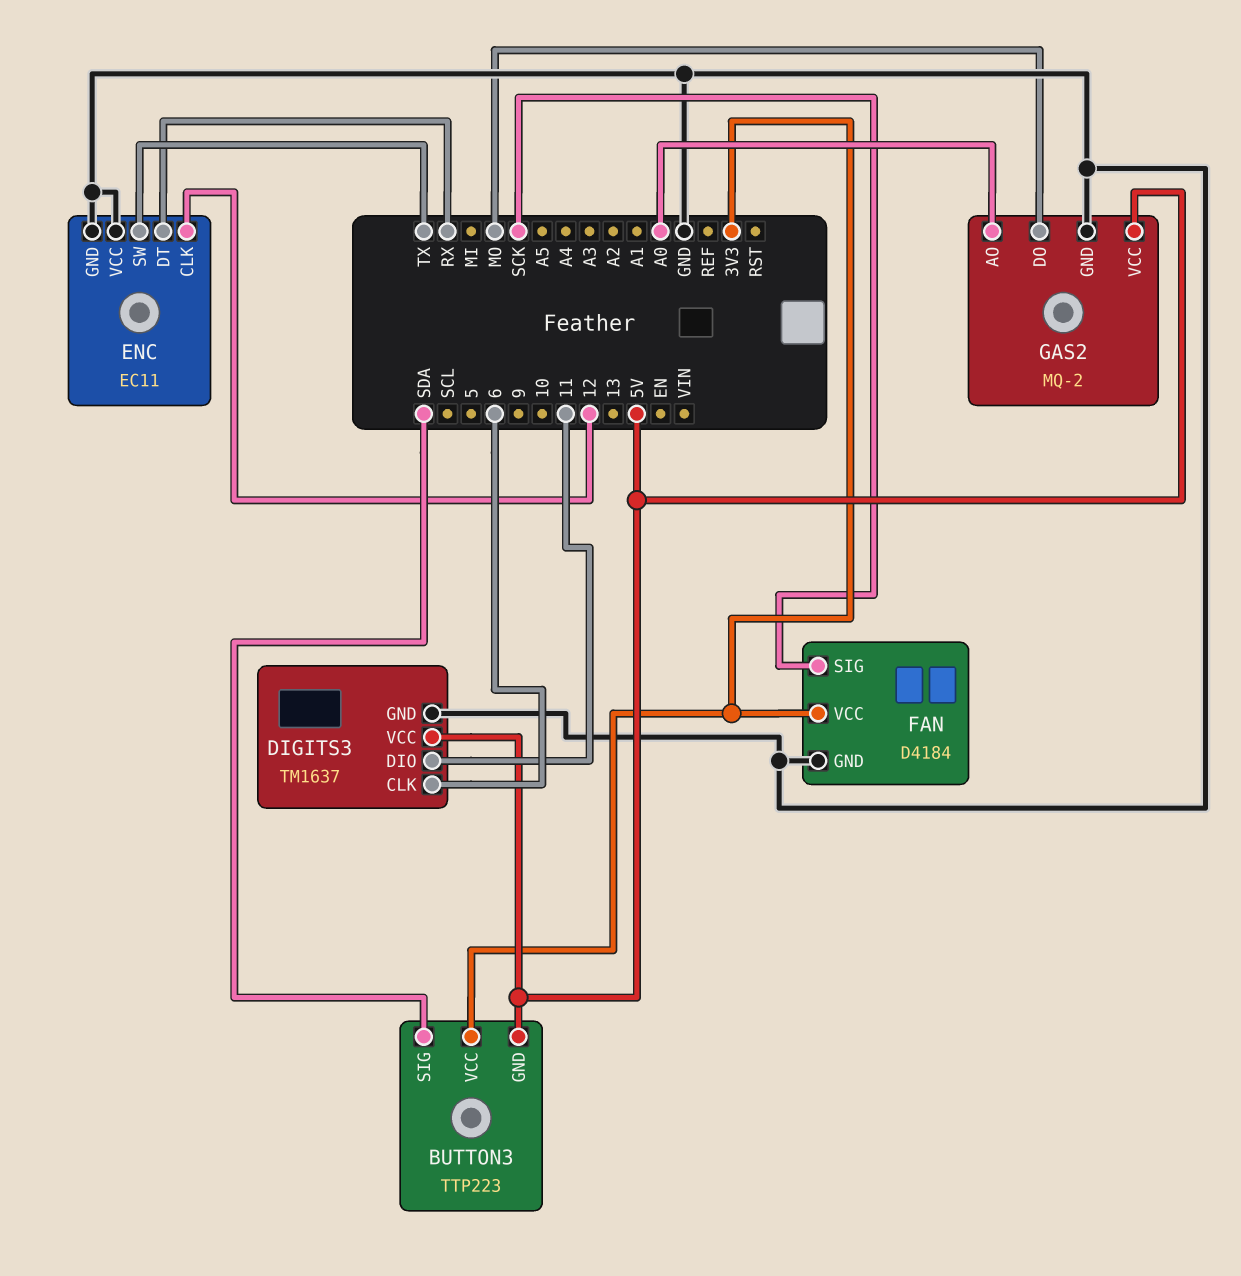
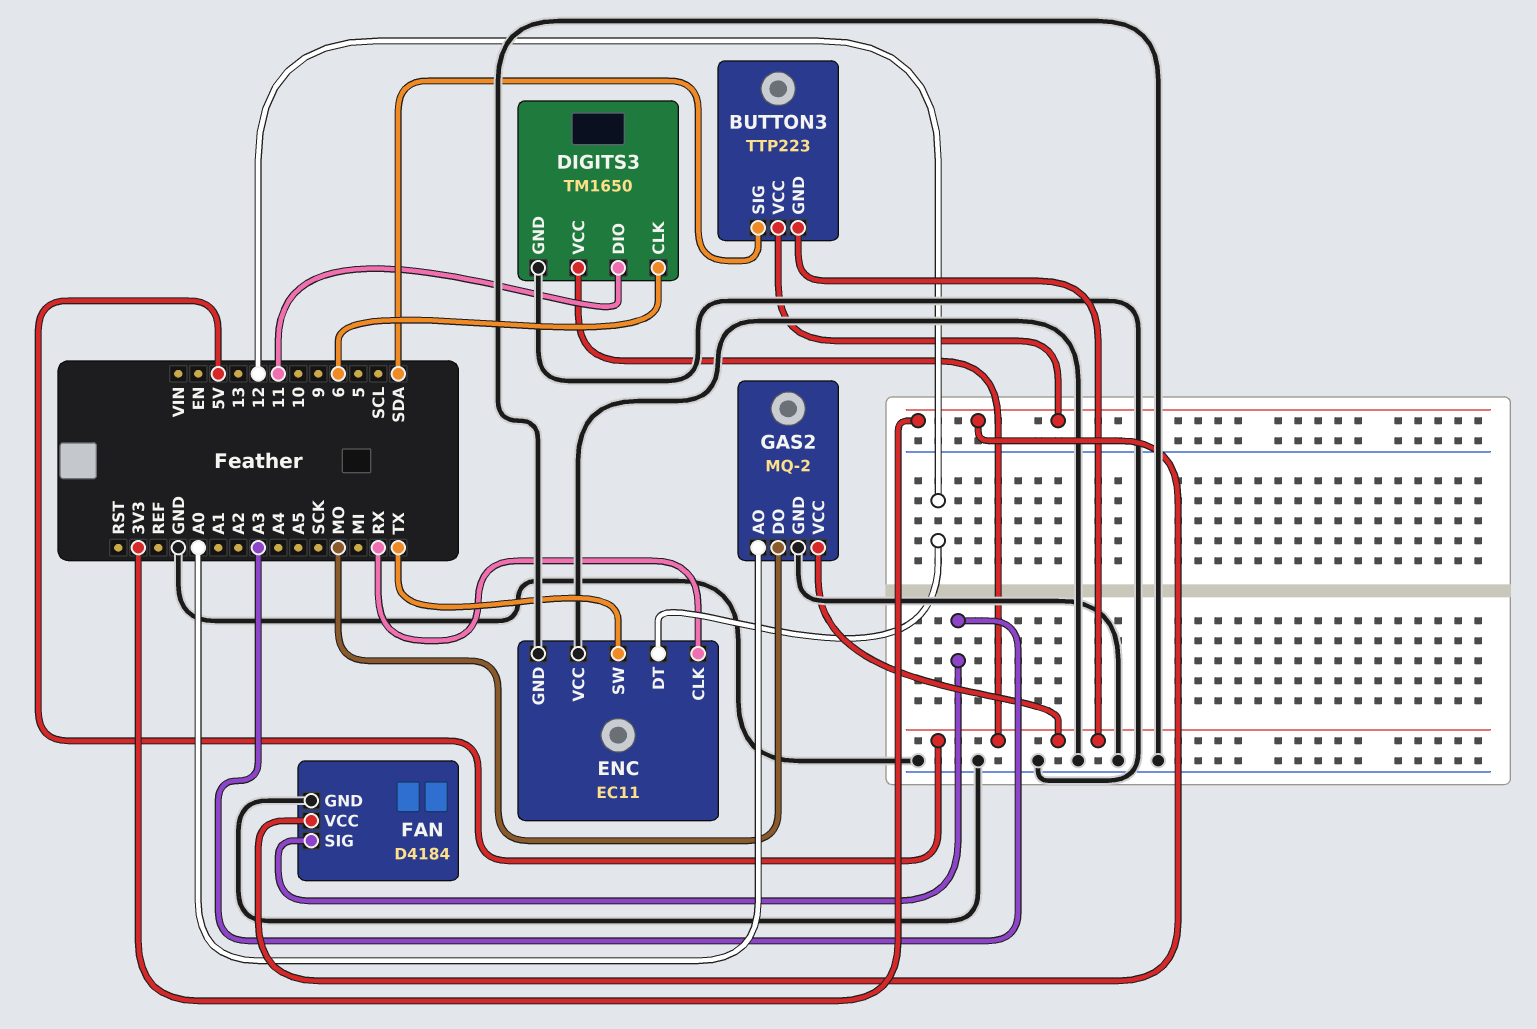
DIGITS3: TM1637 -> TM1650
ENC pin CLK: 12 -> RX
ENC pin DT: RX -> 12
FAN pin SIG: SCK -> A3

